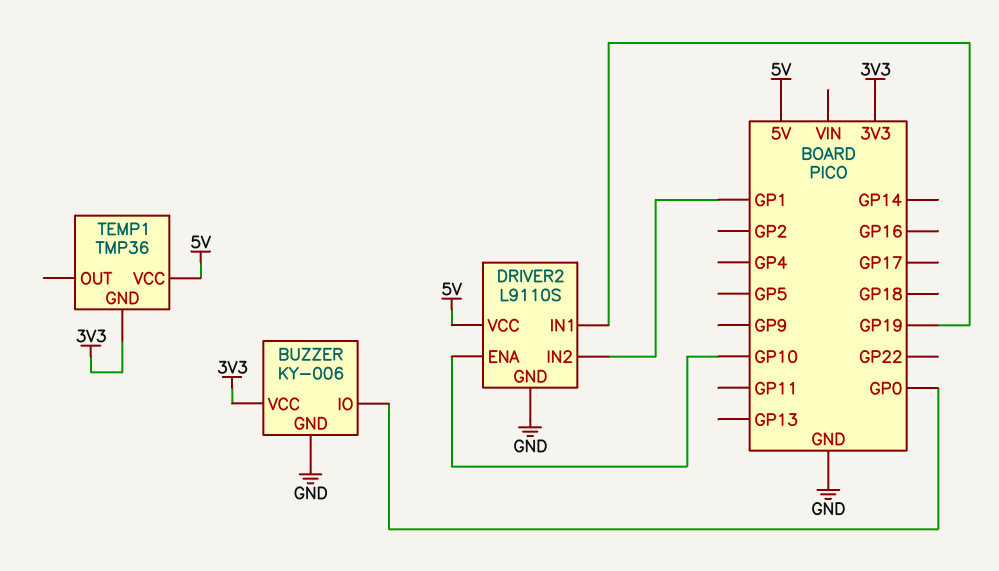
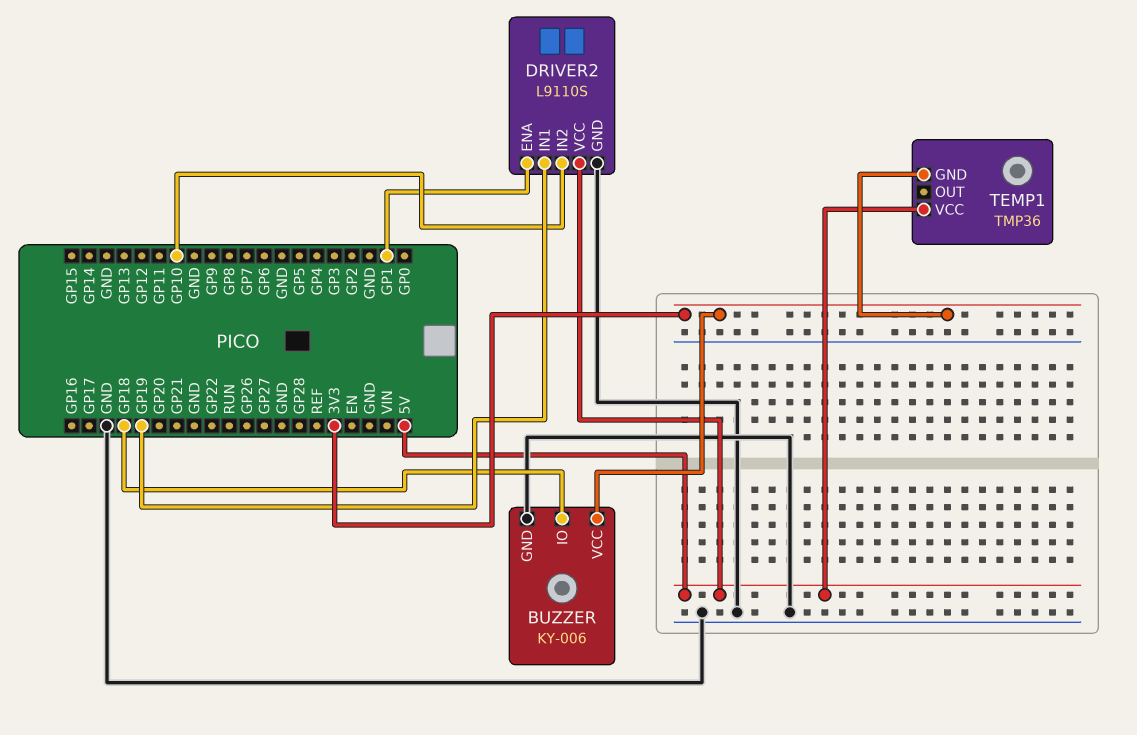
BUZZER pin IO: GP0 -> GP18
DRIVER2 pin ENA: GP10 -> GP1
DRIVER2 pin IN2: GP1 -> GP10

